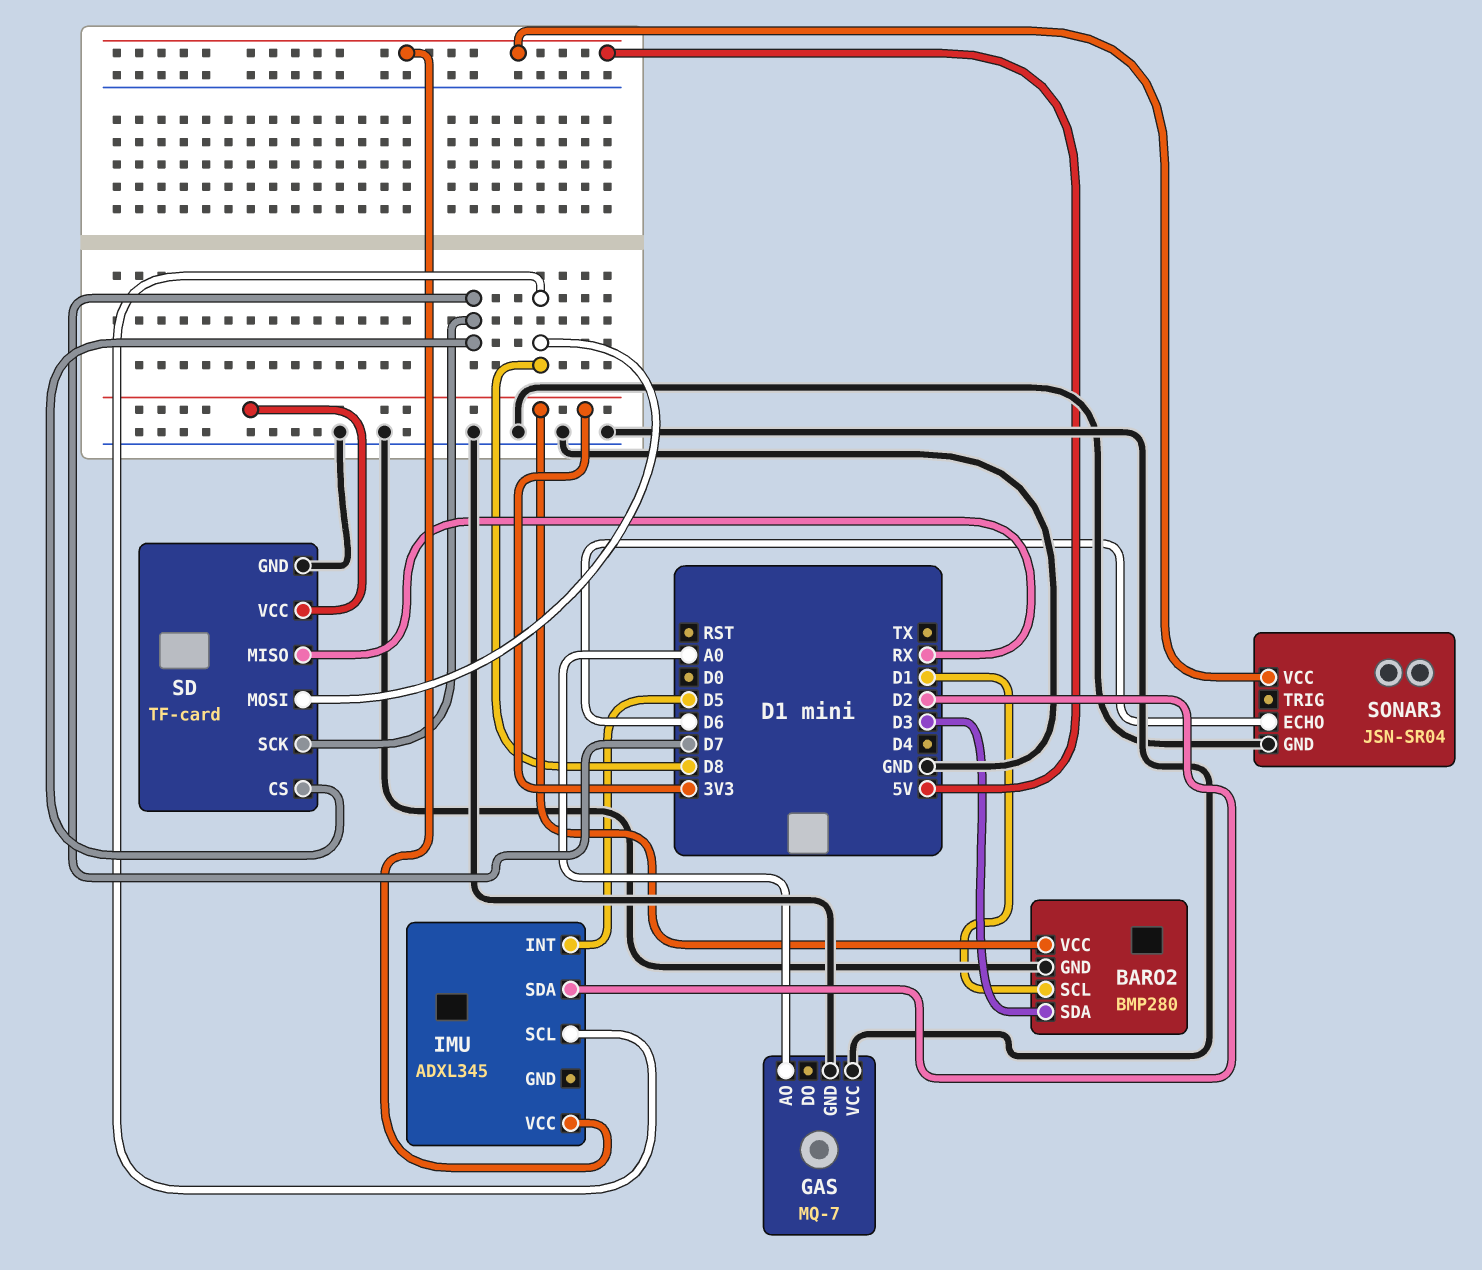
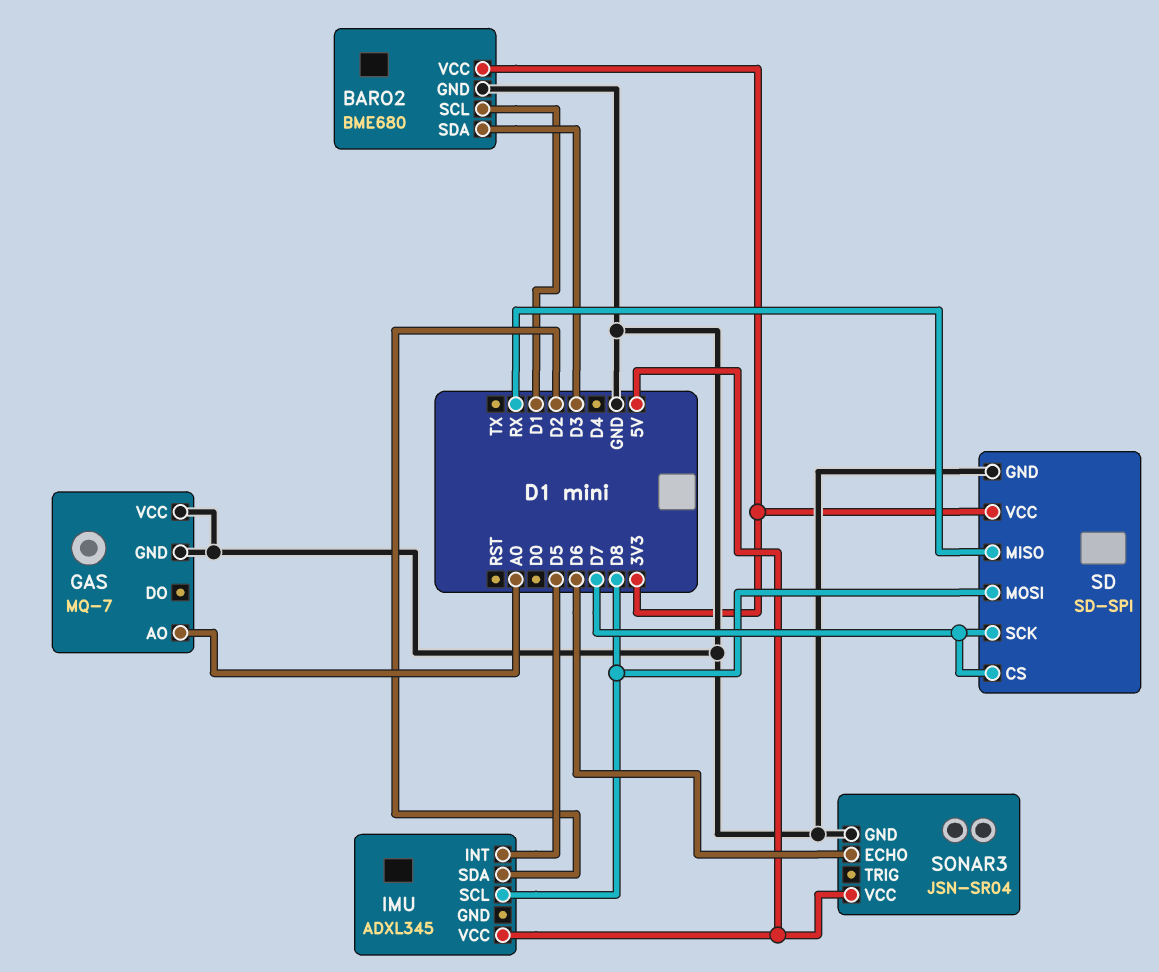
BARO2: BMP280 -> BME680
SD: TF-card -> SD-SPI

